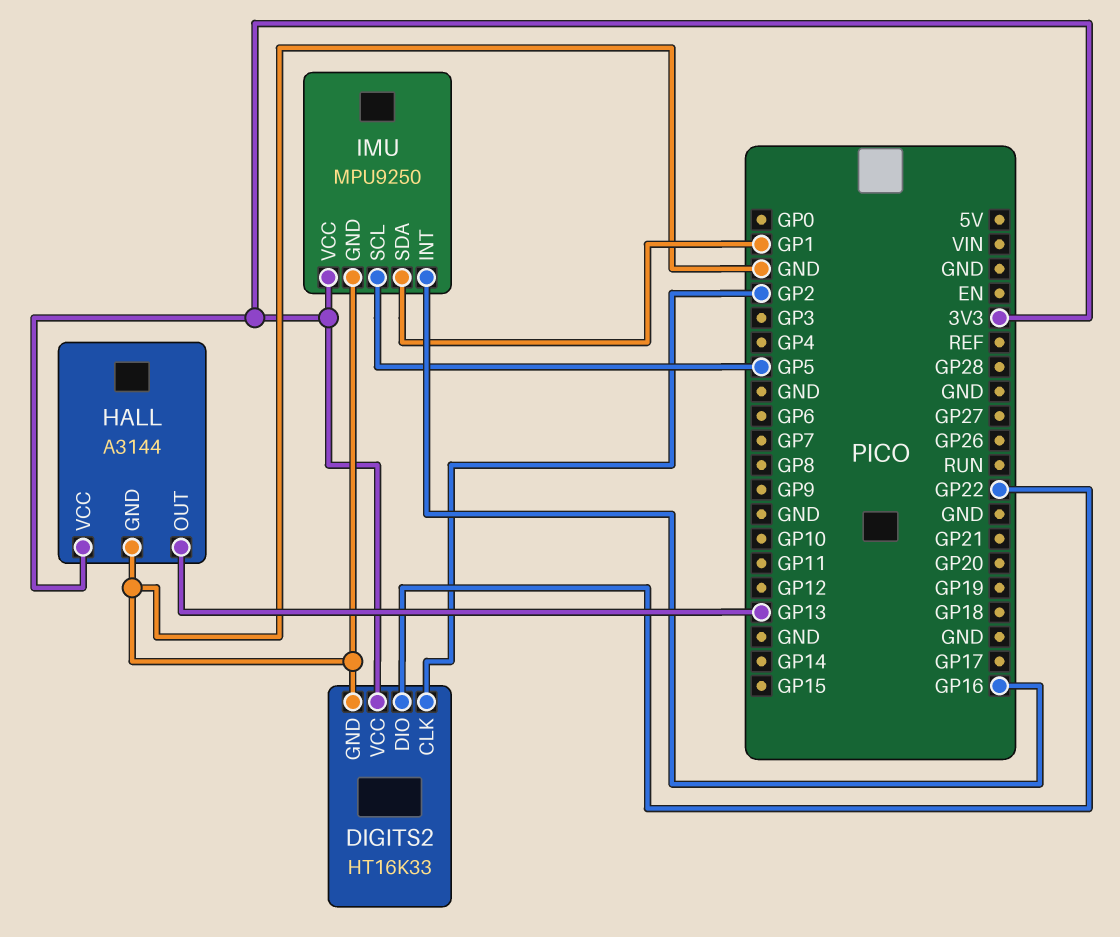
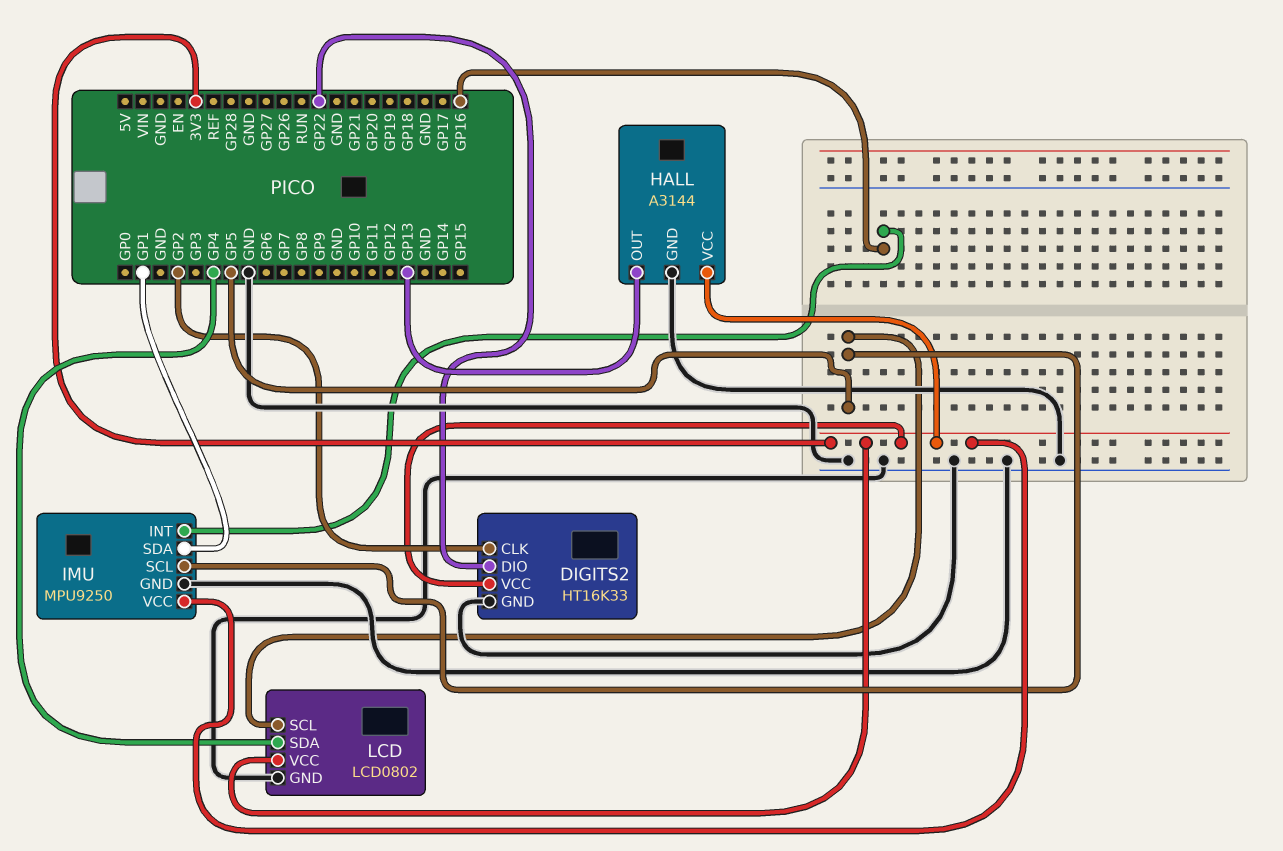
LCD: none -> LCD0802
LCD pin GND: none -> GND
LCD pin SCL: none -> GP5
LCD pin SDA: none -> GP4
LCD pin VCC: none -> 3V3

